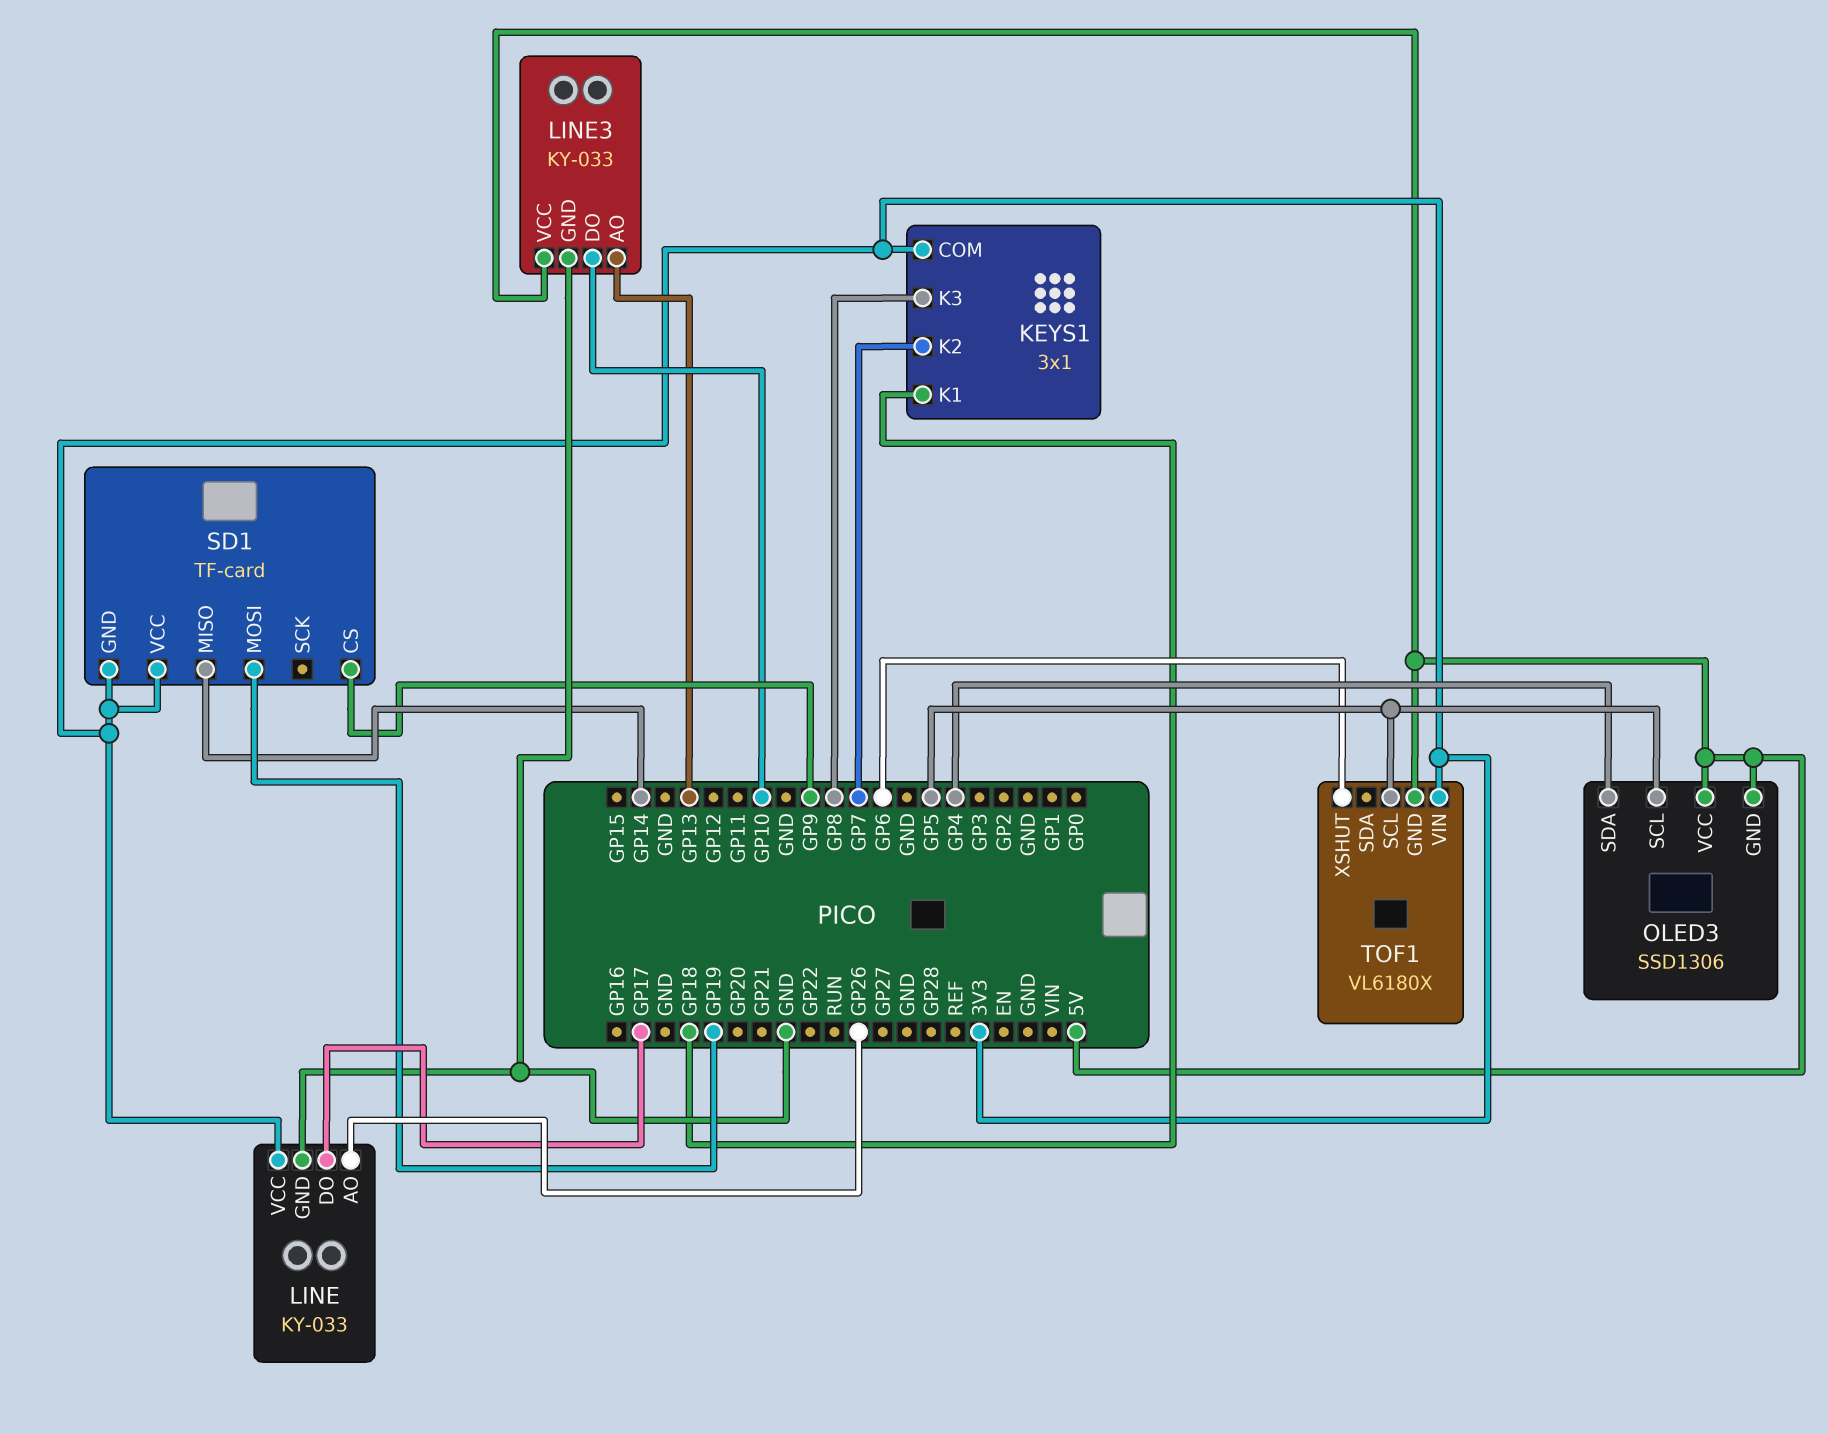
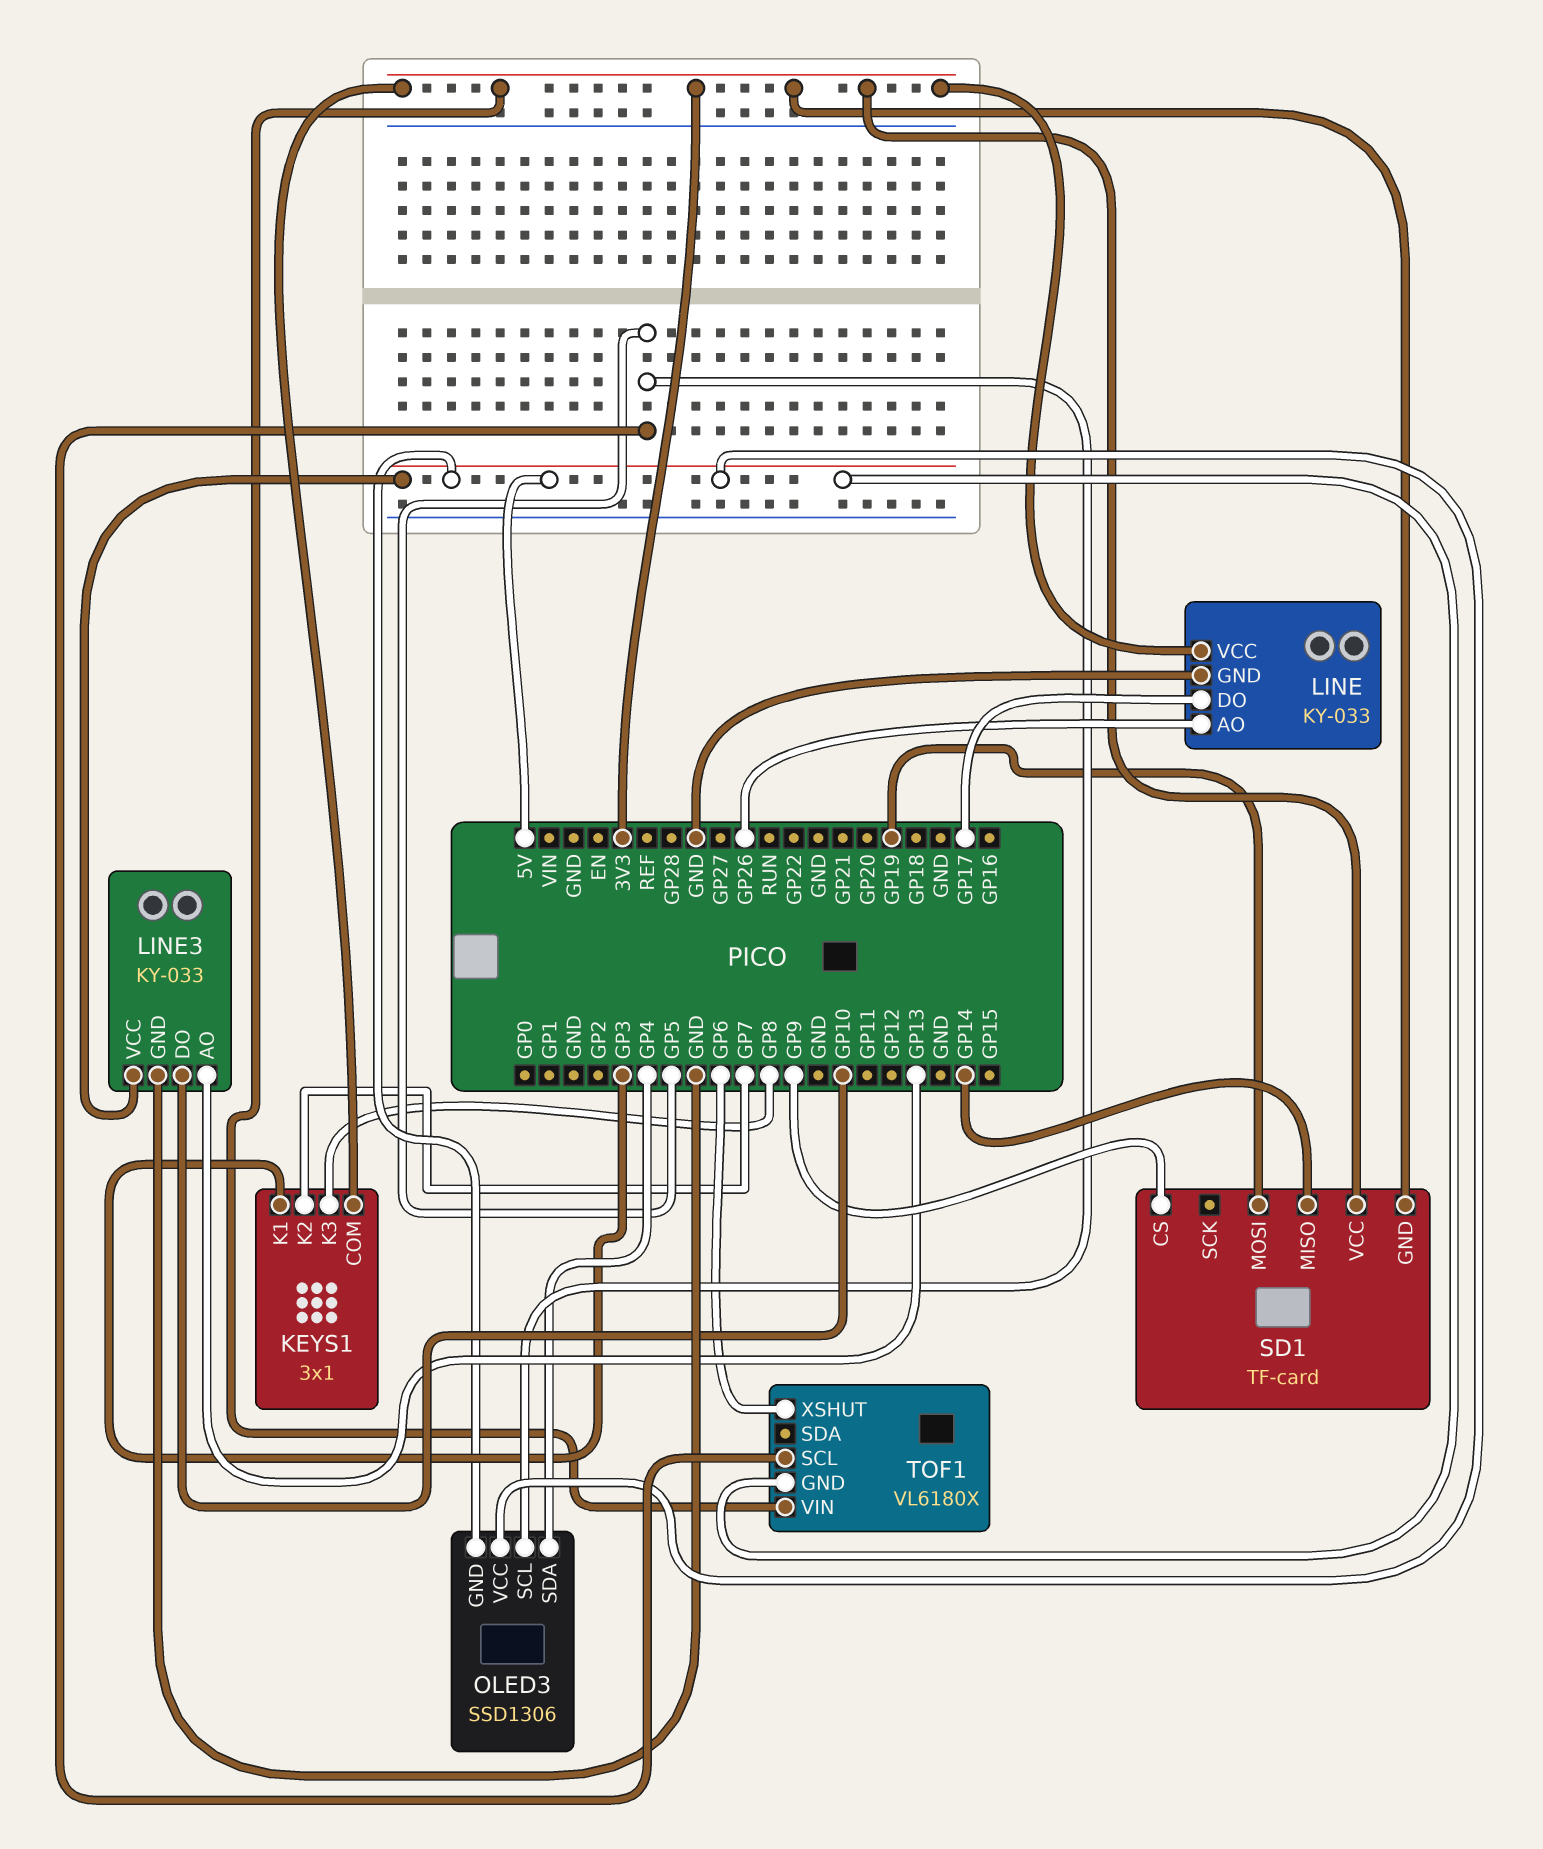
KEYS1 pin K1: GP18 -> GP3

